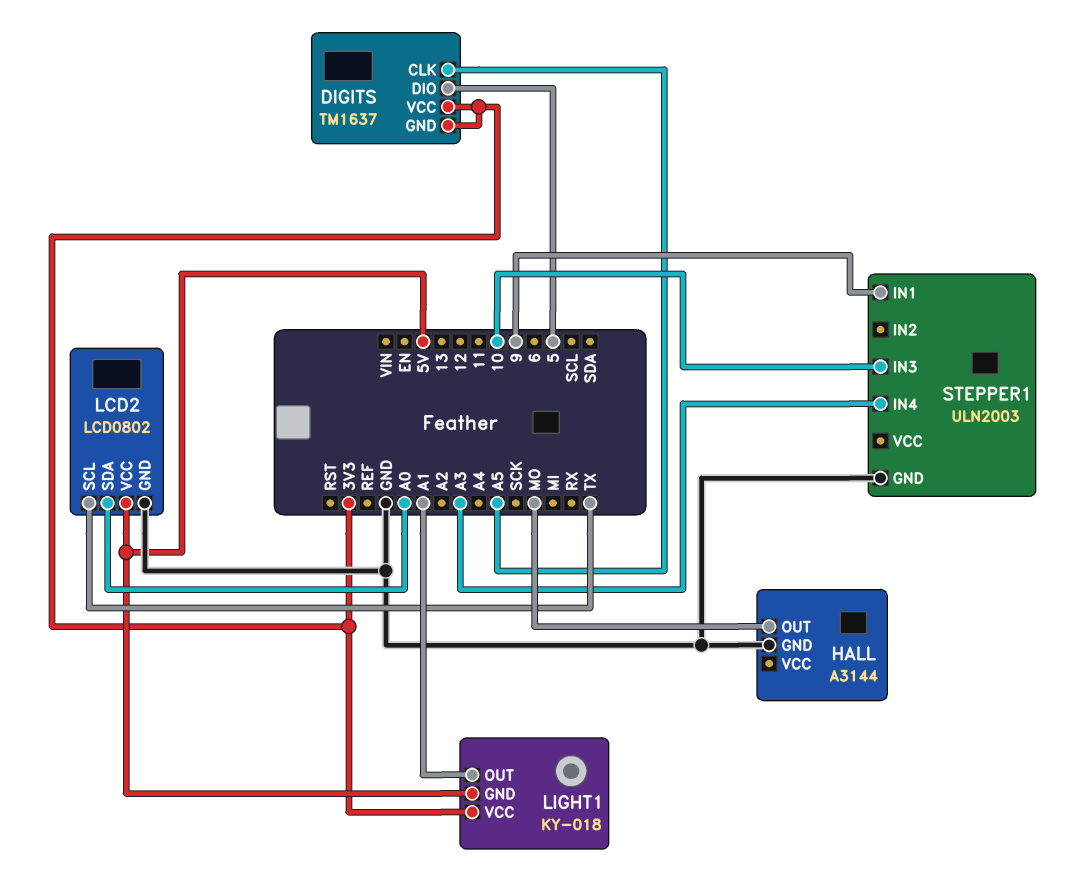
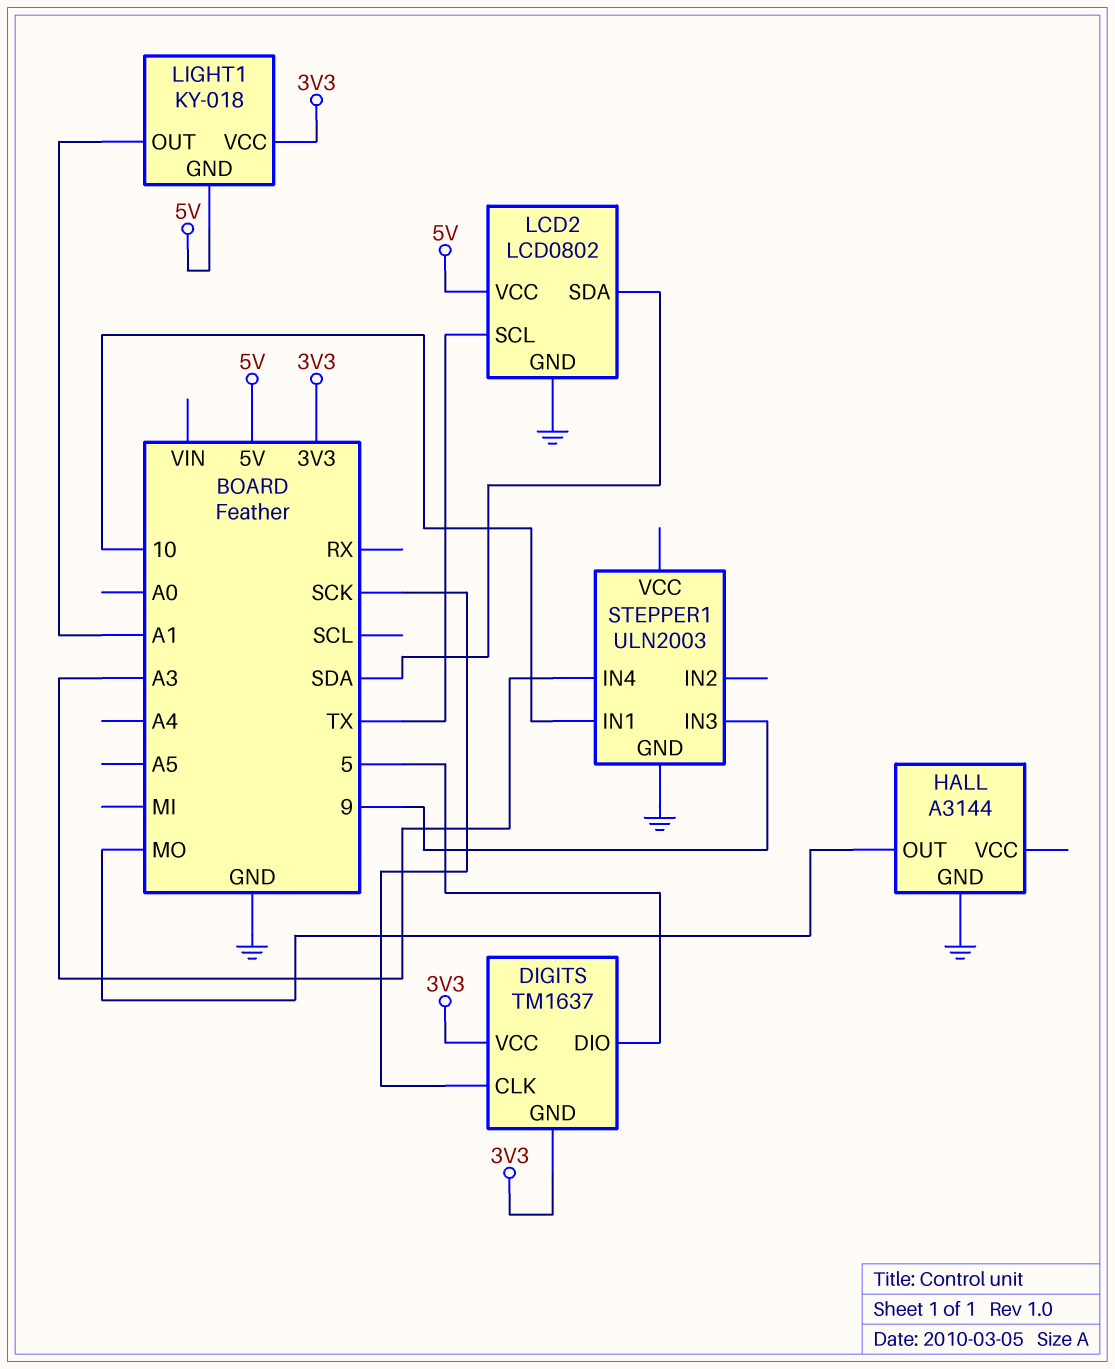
DIGITS pin CLK: A5 -> SCK
LCD2 pin SDA: A0 -> SDA
STEPPER1 pin IN1: 9 -> 10
STEPPER1 pin IN3: 10 -> 9

